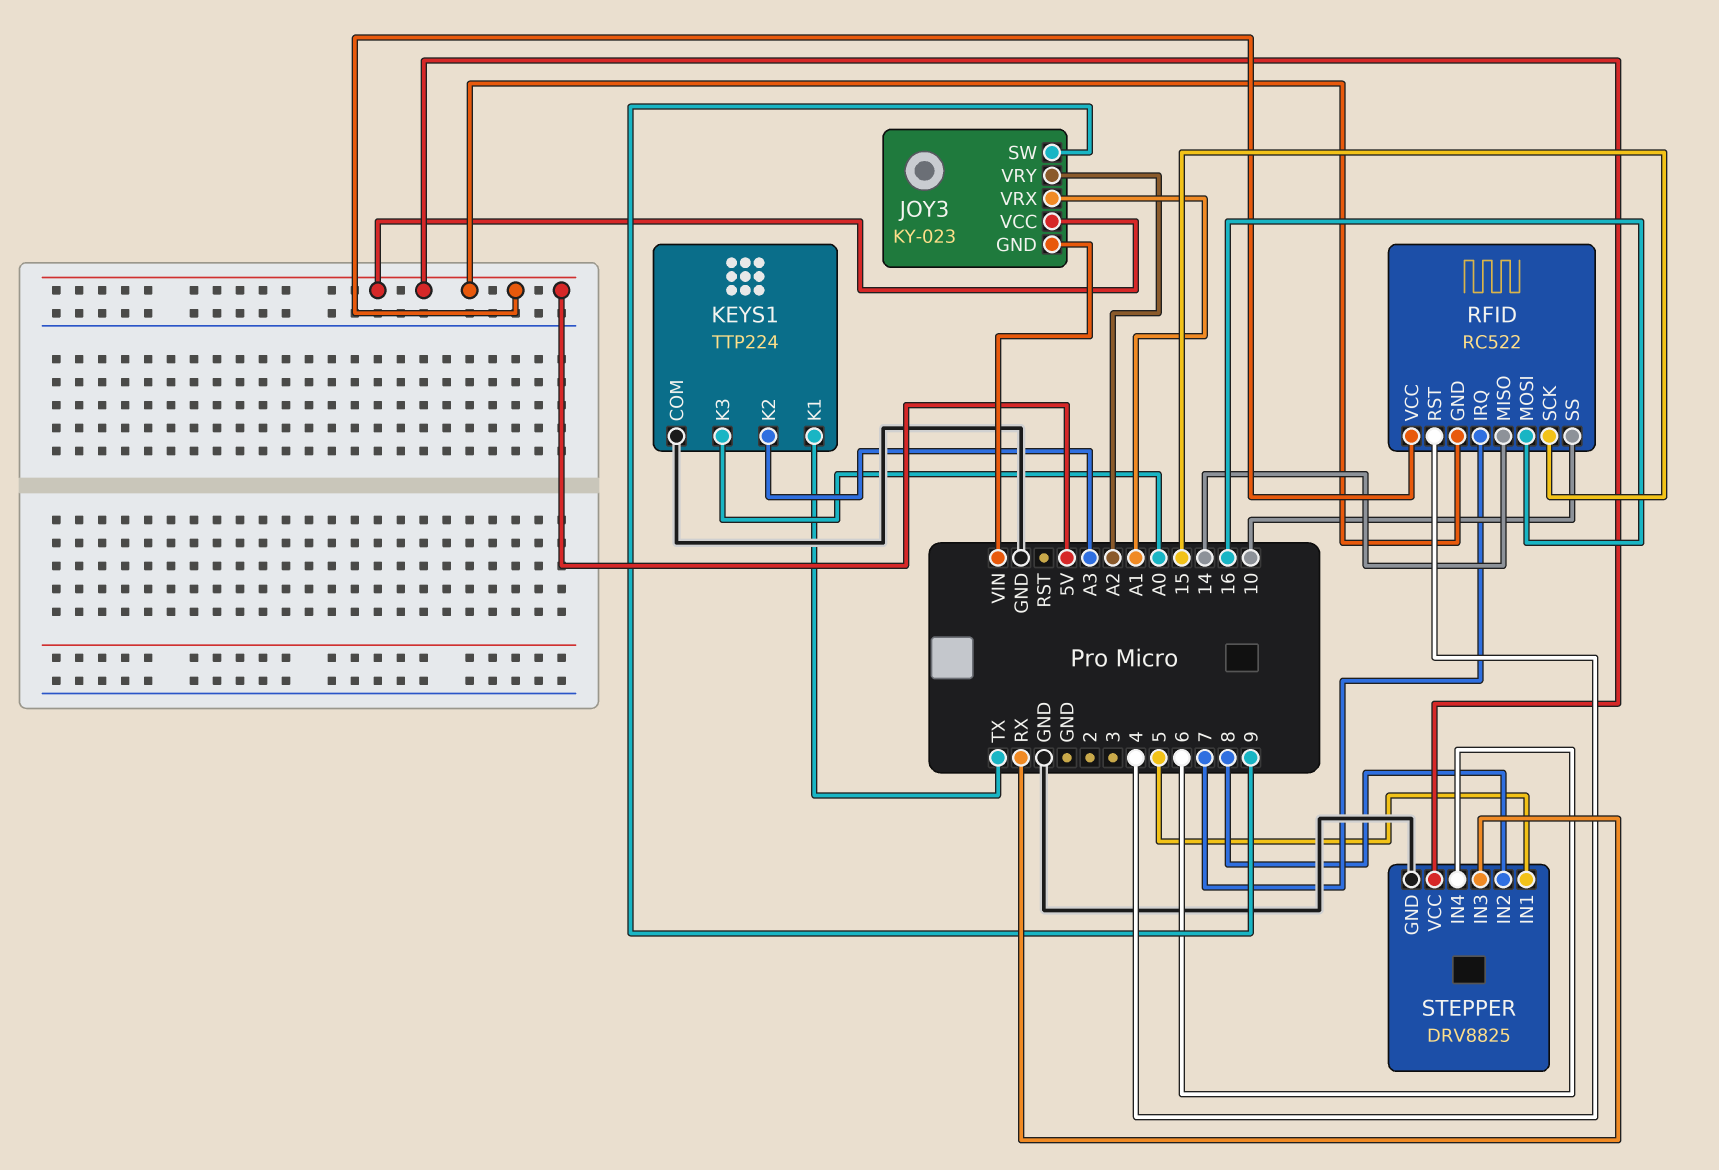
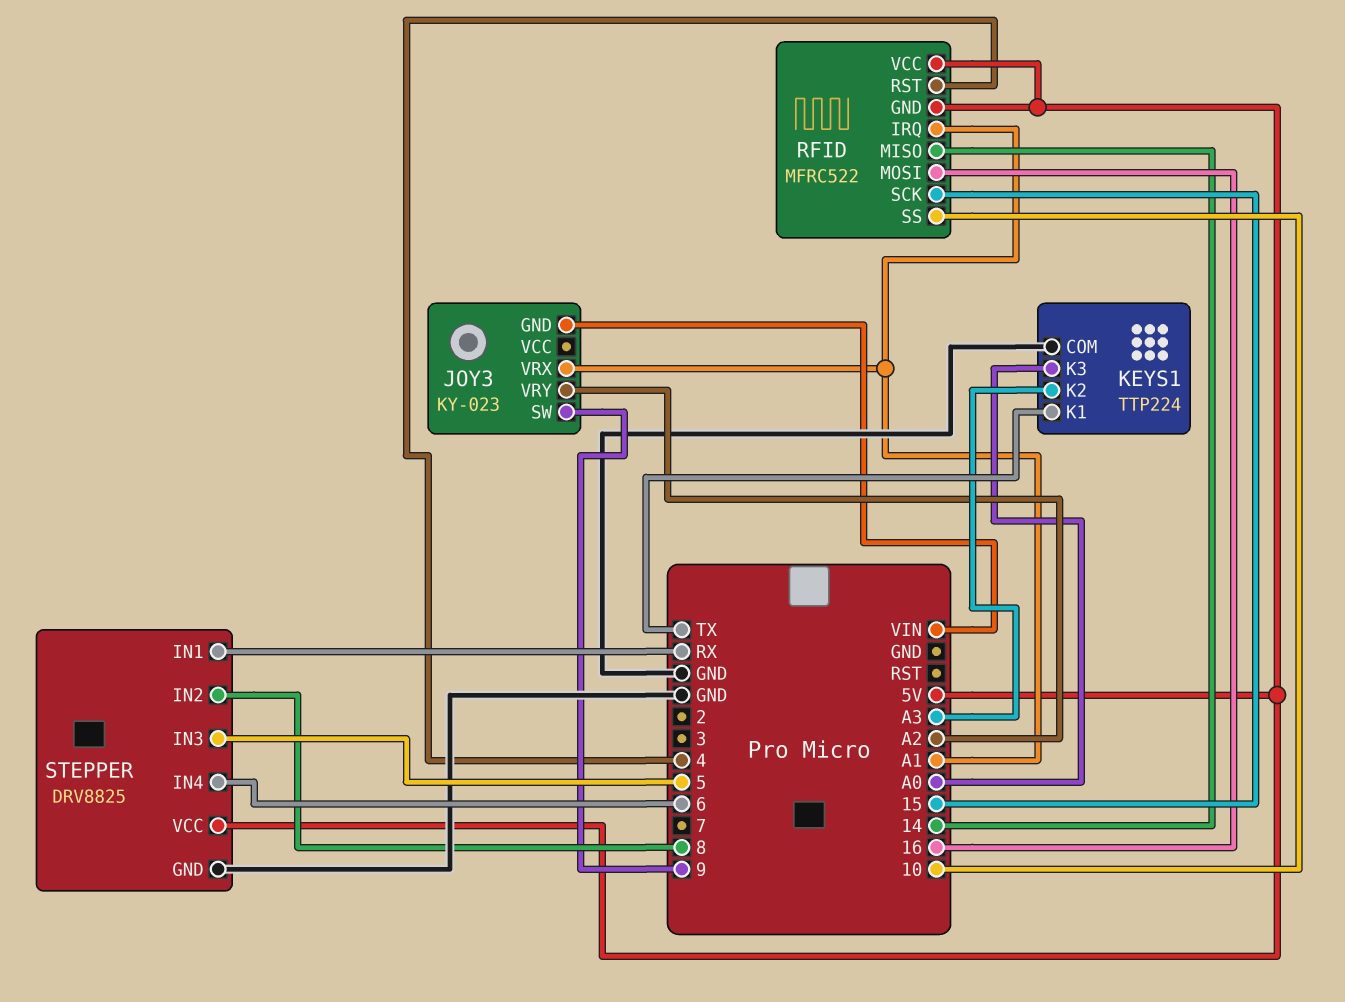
JOY3 pin VCC: 5V -> none
RFID: RC522 -> MFRC522
RFID pin IRQ: 7 -> A1
STEPPER pin IN1: 5 -> RX
STEPPER pin IN3: RX -> 5

